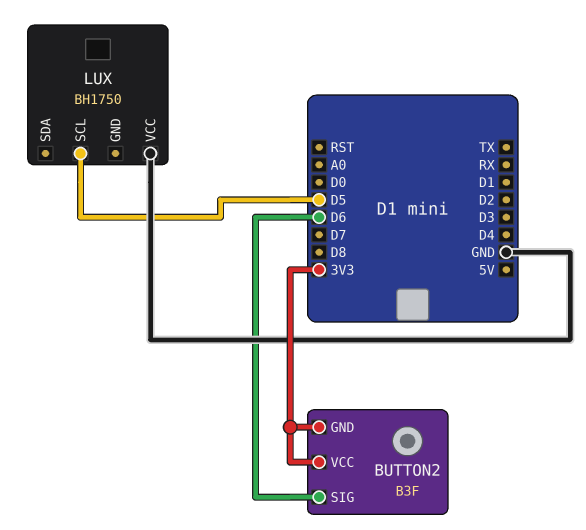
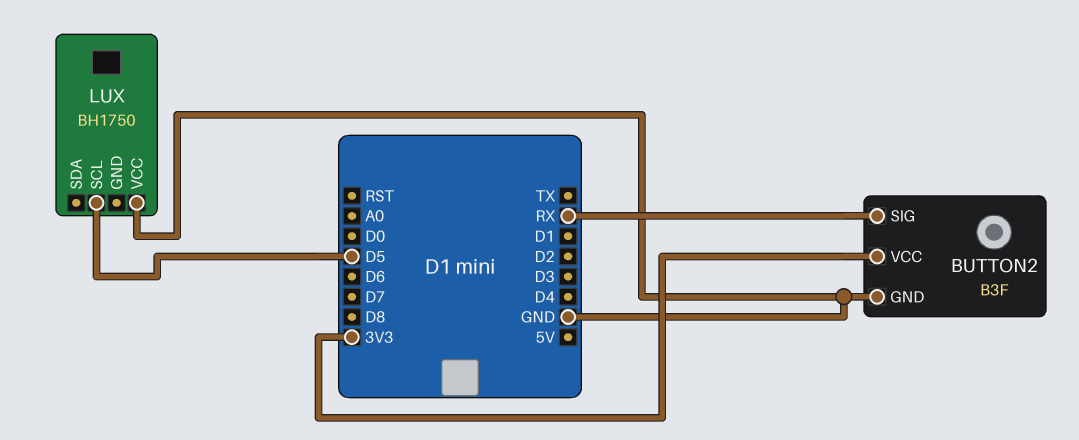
BUTTON2 pin GND: 3V3 -> GND
BUTTON2 pin SIG: D6 -> RX

